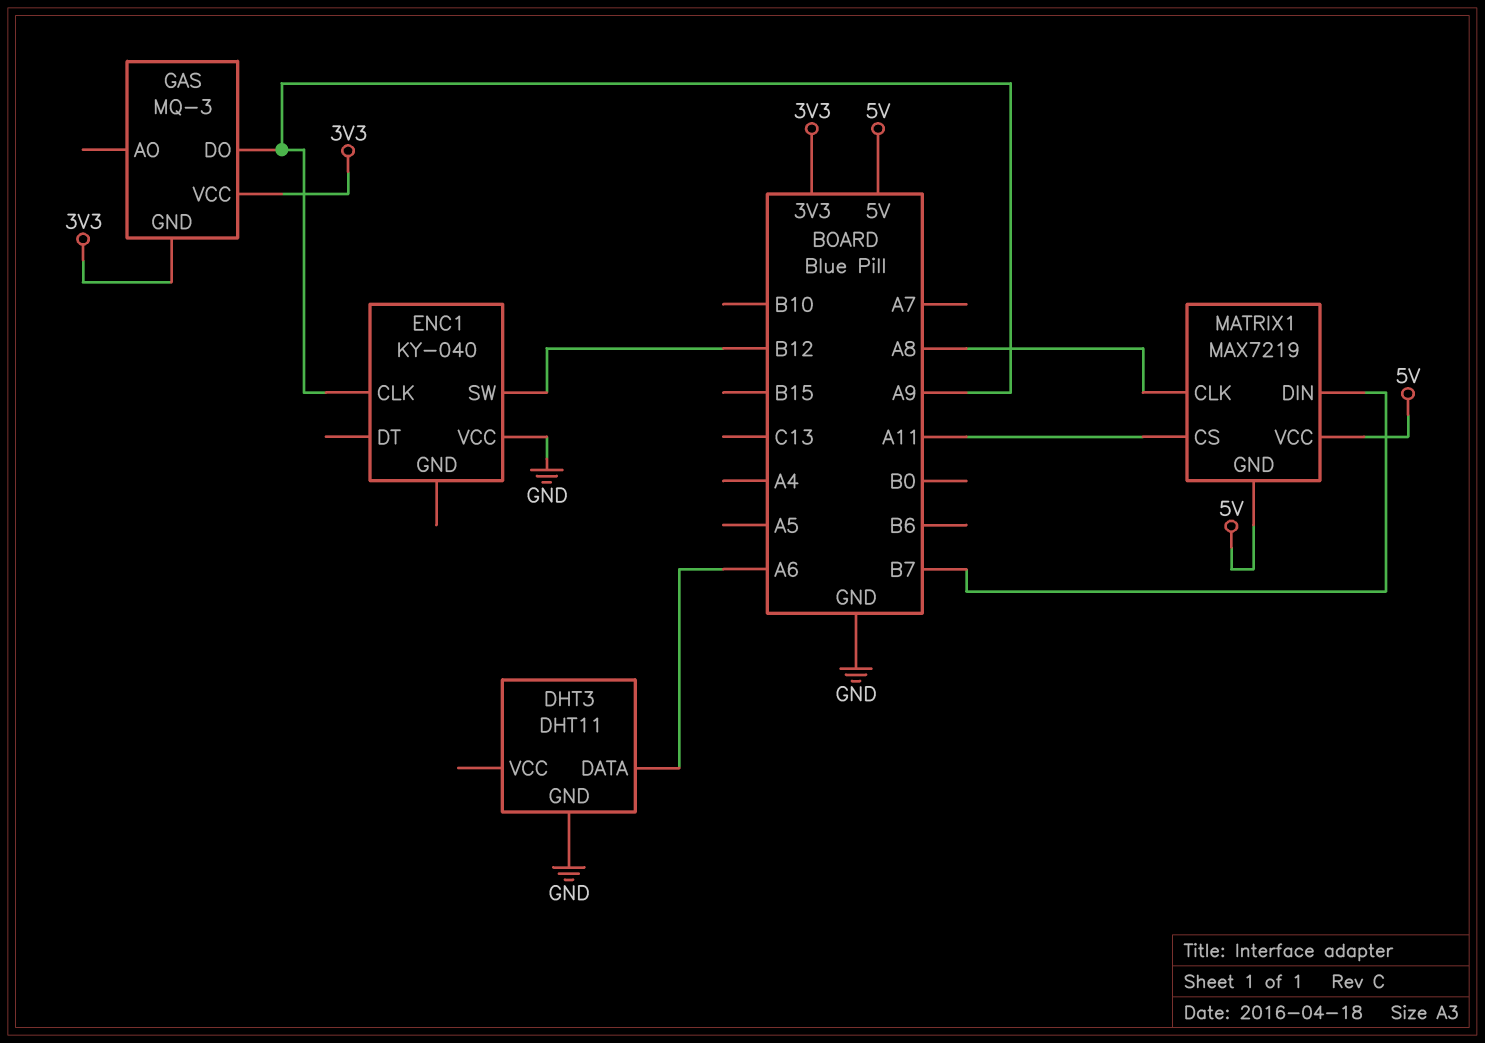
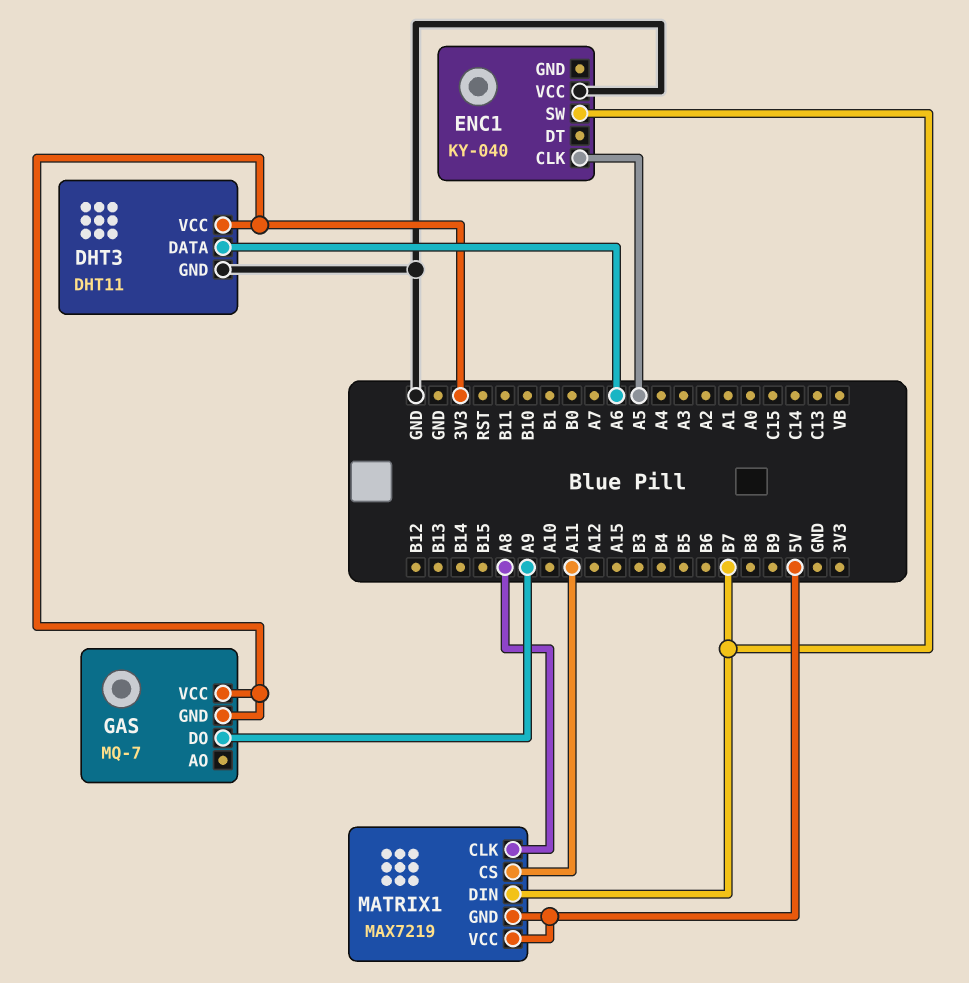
DHT3 pin VCC: none -> 3V3
ENC1 pin CLK: A9 -> A5
ENC1 pin SW: B12 -> B7
GAS: MQ-3 -> MQ-7

